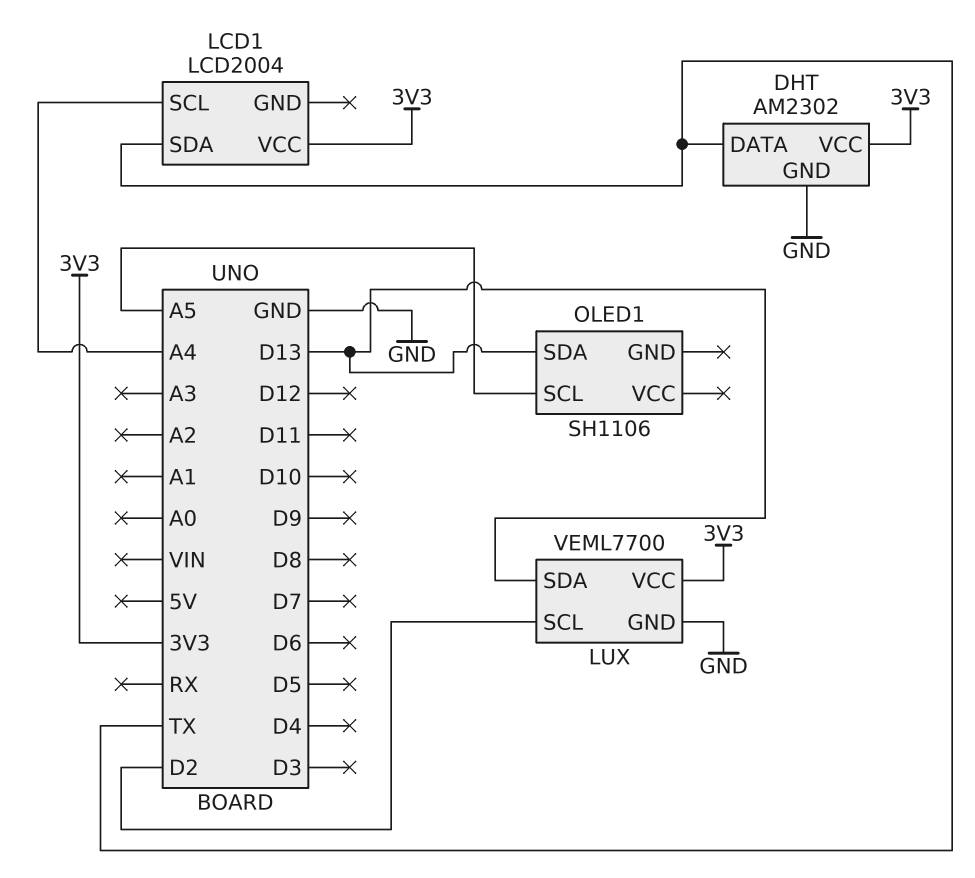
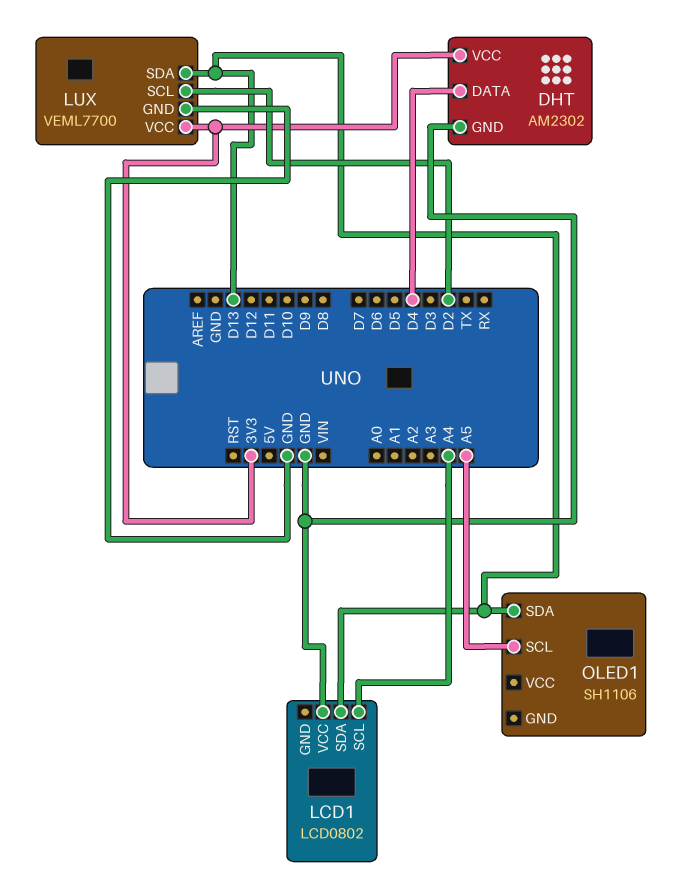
DHT pin DATA: TX -> D4
LCD1: LCD2004 -> LCD0802
LCD1 pin SDA: TX -> D13
LCD1 pin VCC: 3V3 -> GND

